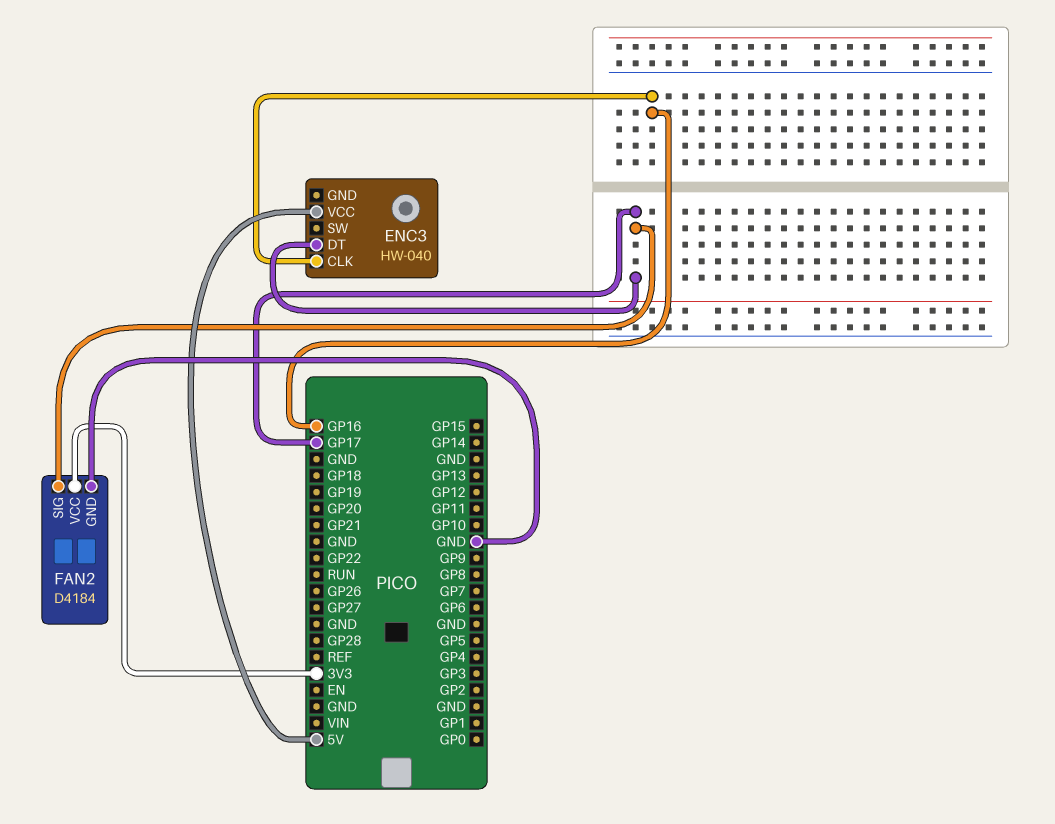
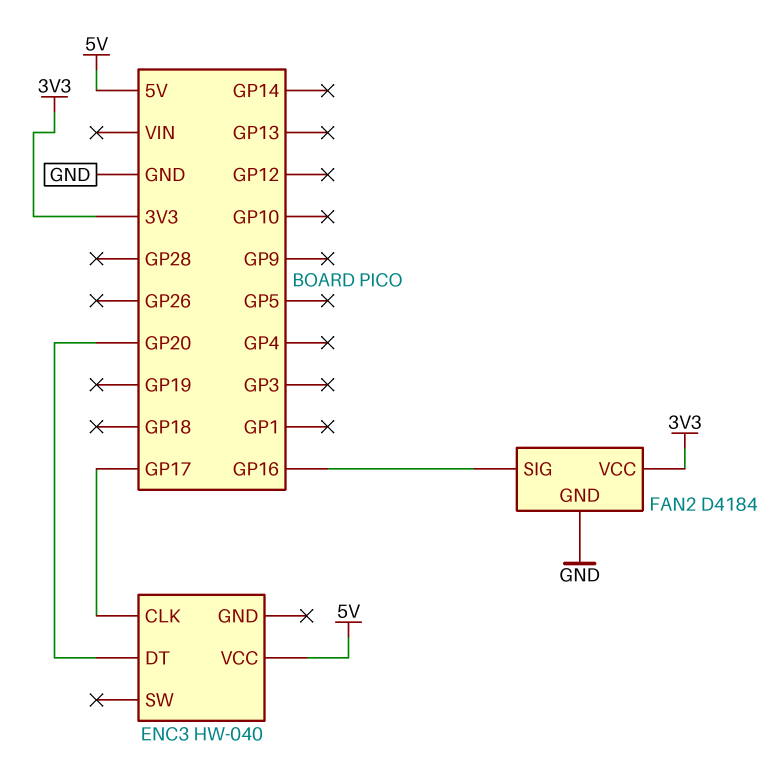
ENC3 pin CLK: GP16 -> GP17
ENC3 pin DT: GP17 -> GP20
FAN2 pin SIG: GP17 -> GP16

